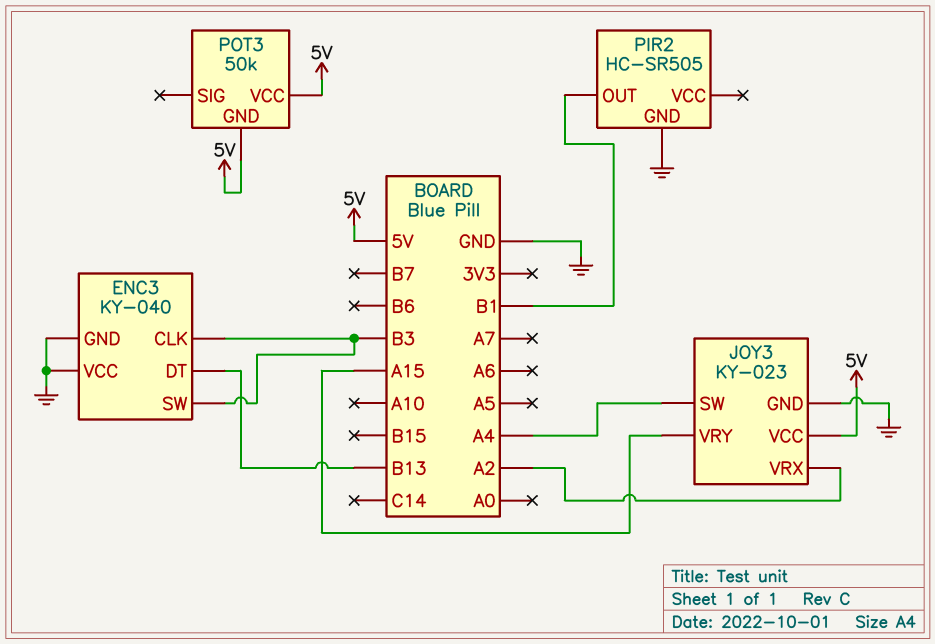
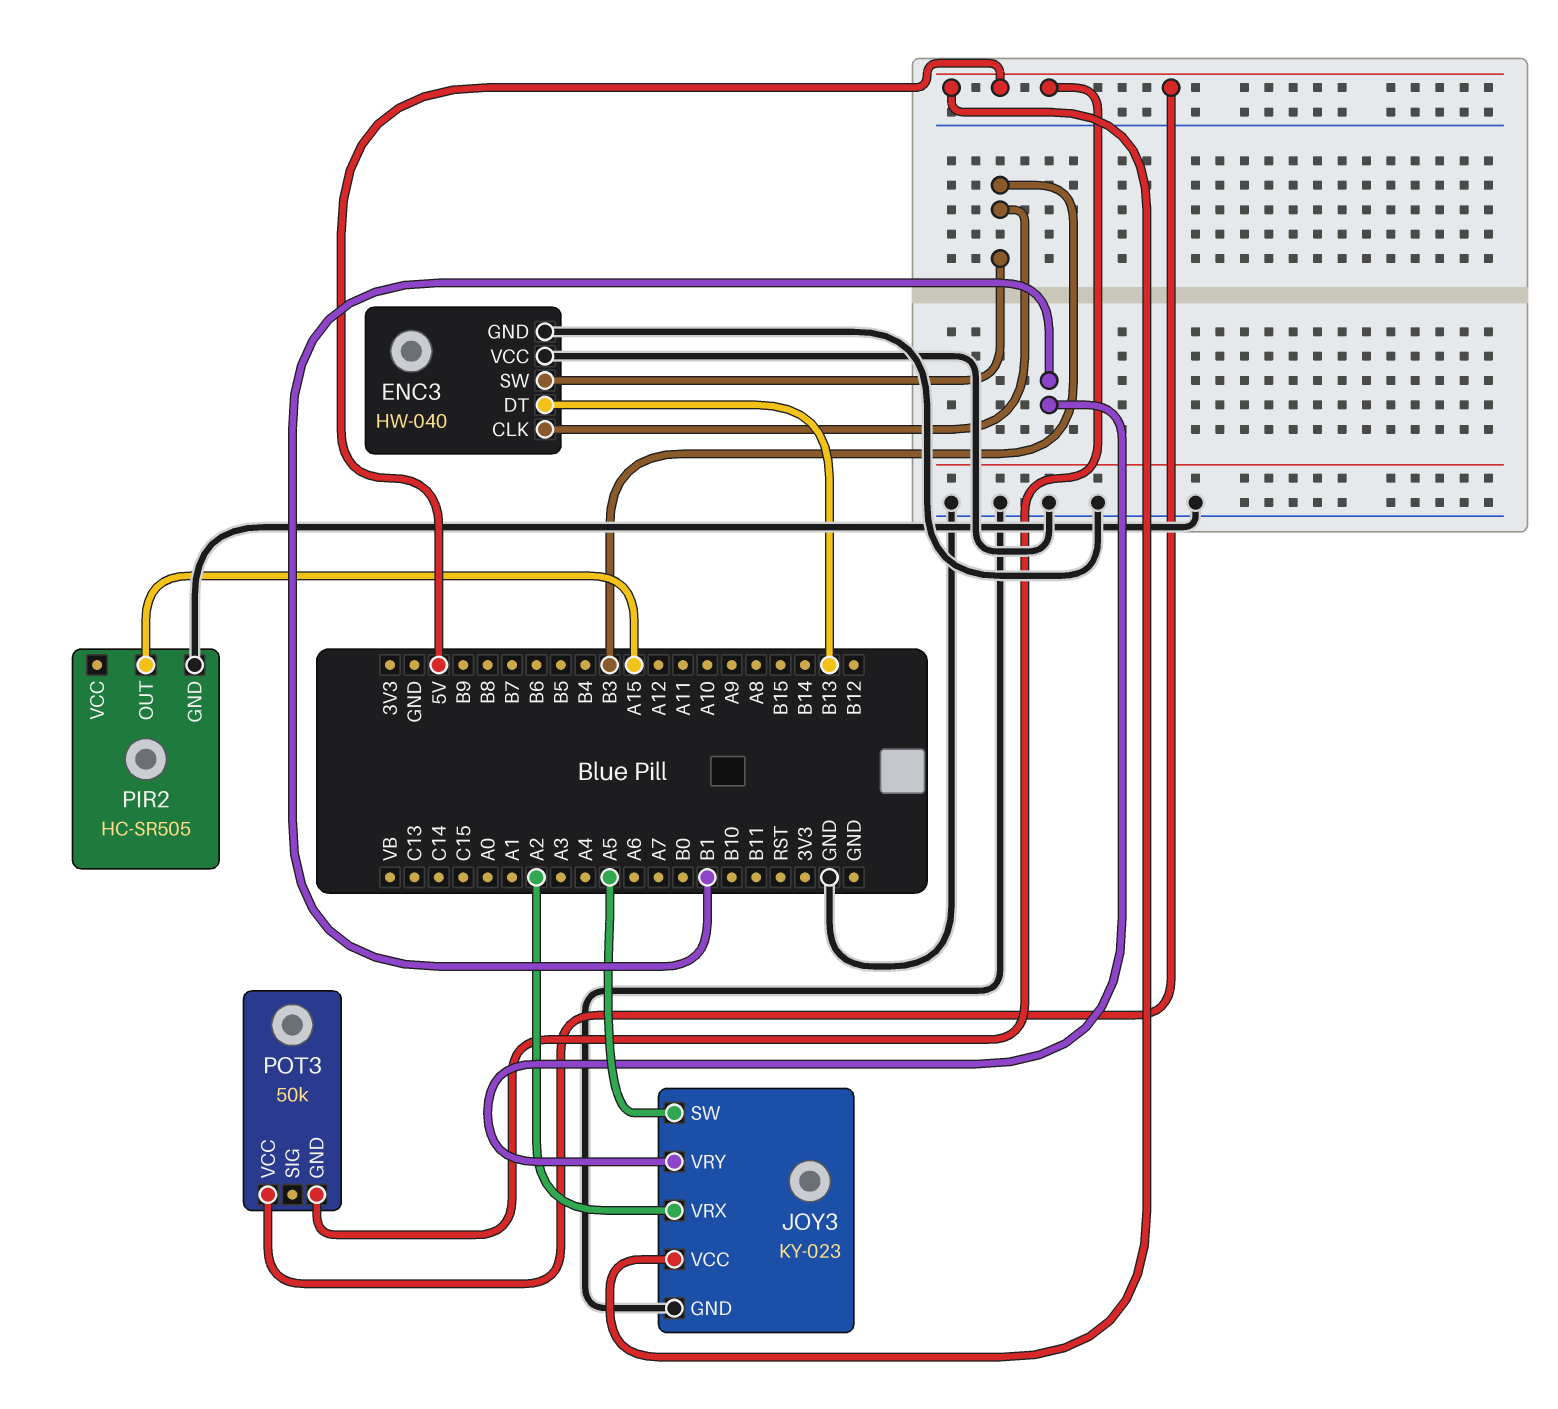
ENC3: KY-040 -> HW-040
JOY3 pin SW: A4 -> A5
JOY3 pin VRY: A15 -> B1
PIR2 pin OUT: B1 -> A15

